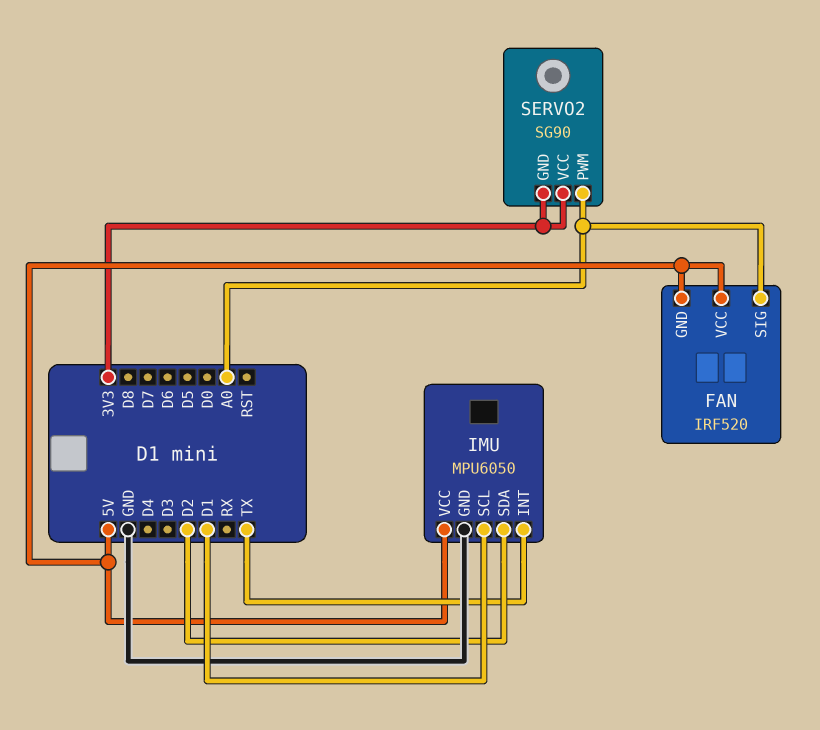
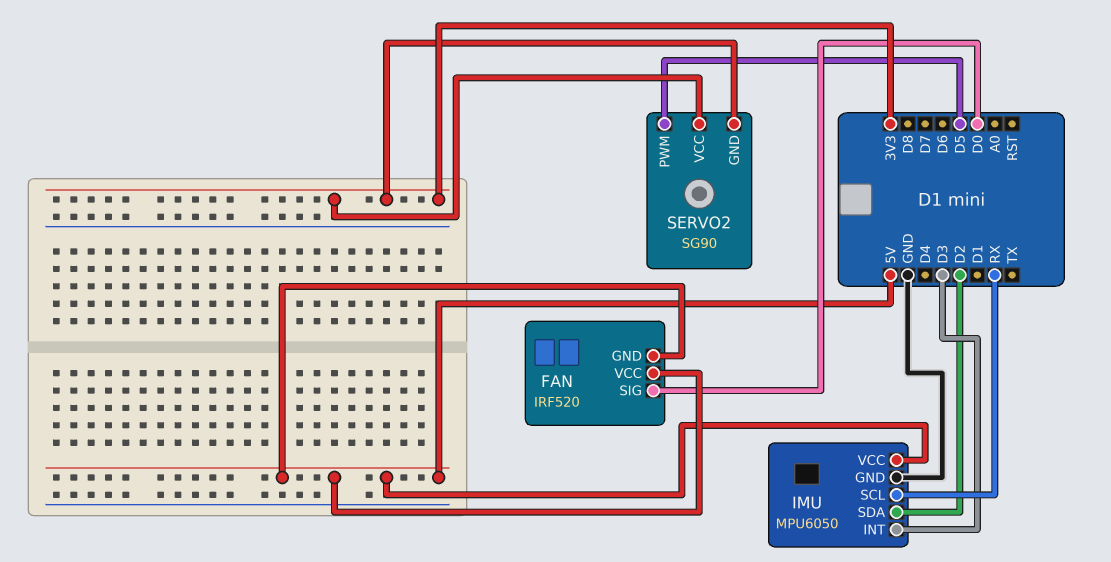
FAN pin SIG: A0 -> D0
IMU pin INT: TX -> D3
IMU pin SCL: D1 -> RX
SERVO2 pin PWM: A0 -> D5

